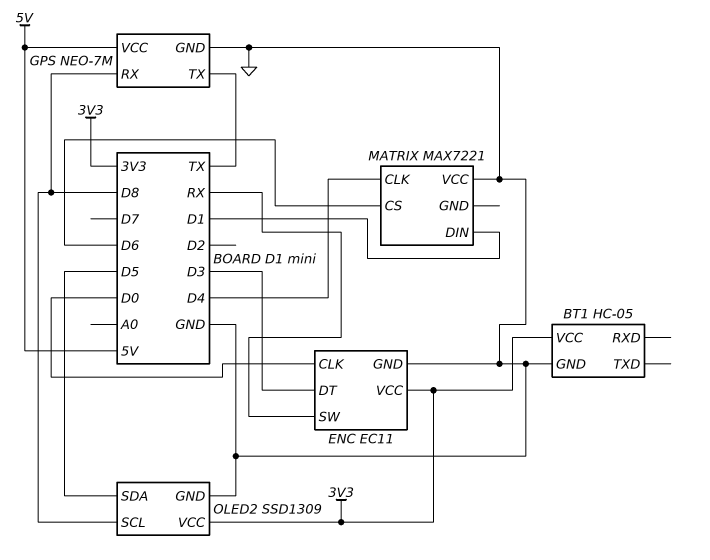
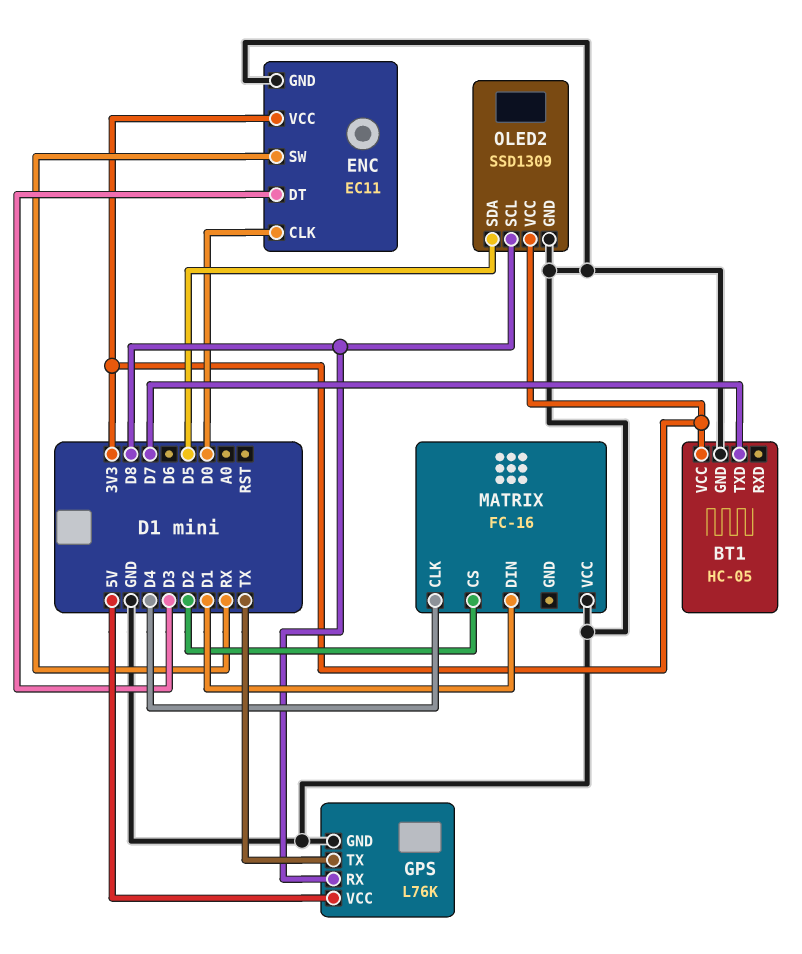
BT1 pin TXD: none -> D7
GPS: NEO-7M -> L76K
MATRIX: MAX7221 -> FC-16
MATRIX pin CS: D6 -> D2

